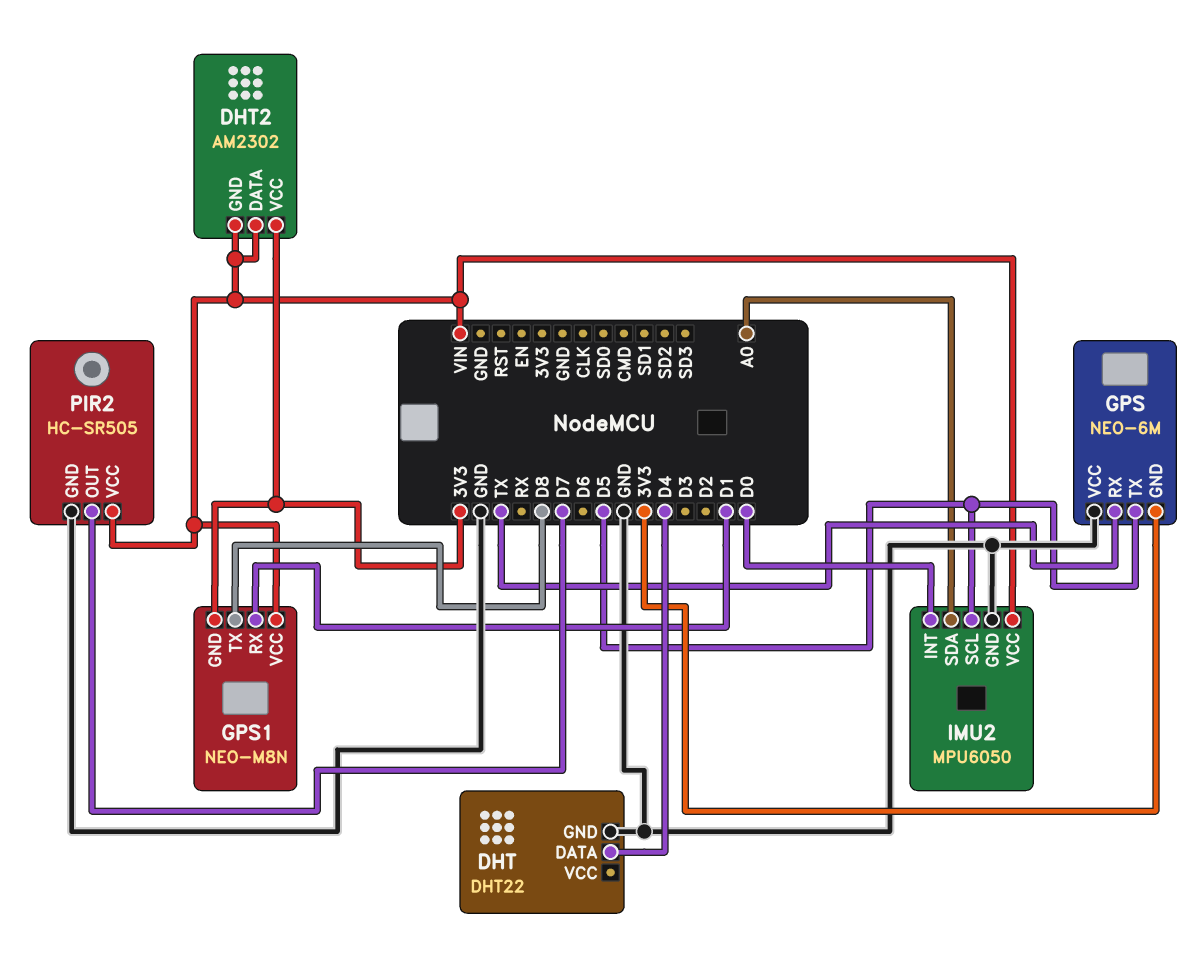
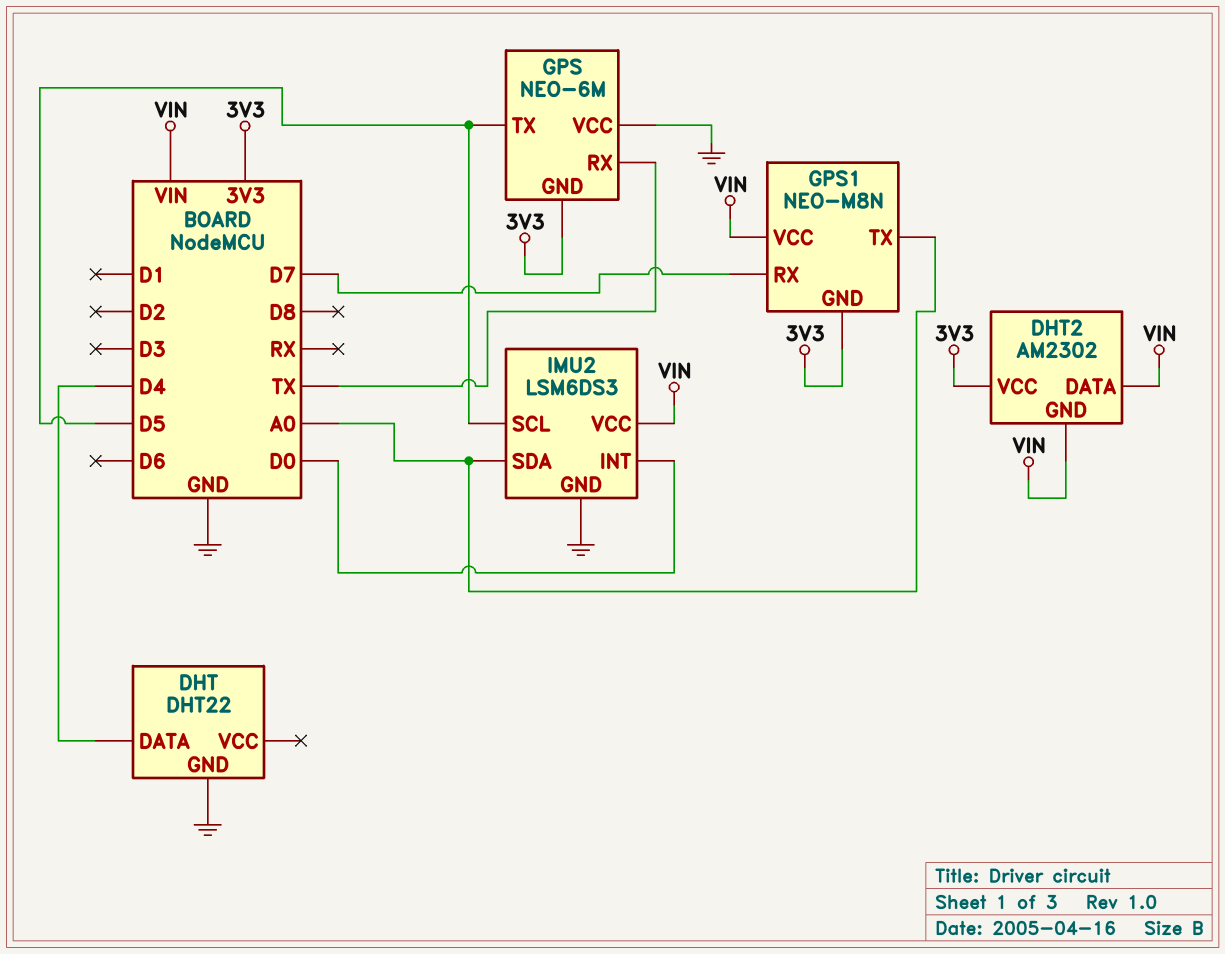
GPS1 pin RX: D1 -> D7
GPS1 pin TX: D8 -> A0
IMU2: MPU6050 -> LSM6DS3
PIR2: HC-SR505 -> none
PIR2 pin GND: GND -> none
PIR2 pin OUT: D7 -> none
PIR2 pin VCC: VIN -> none

